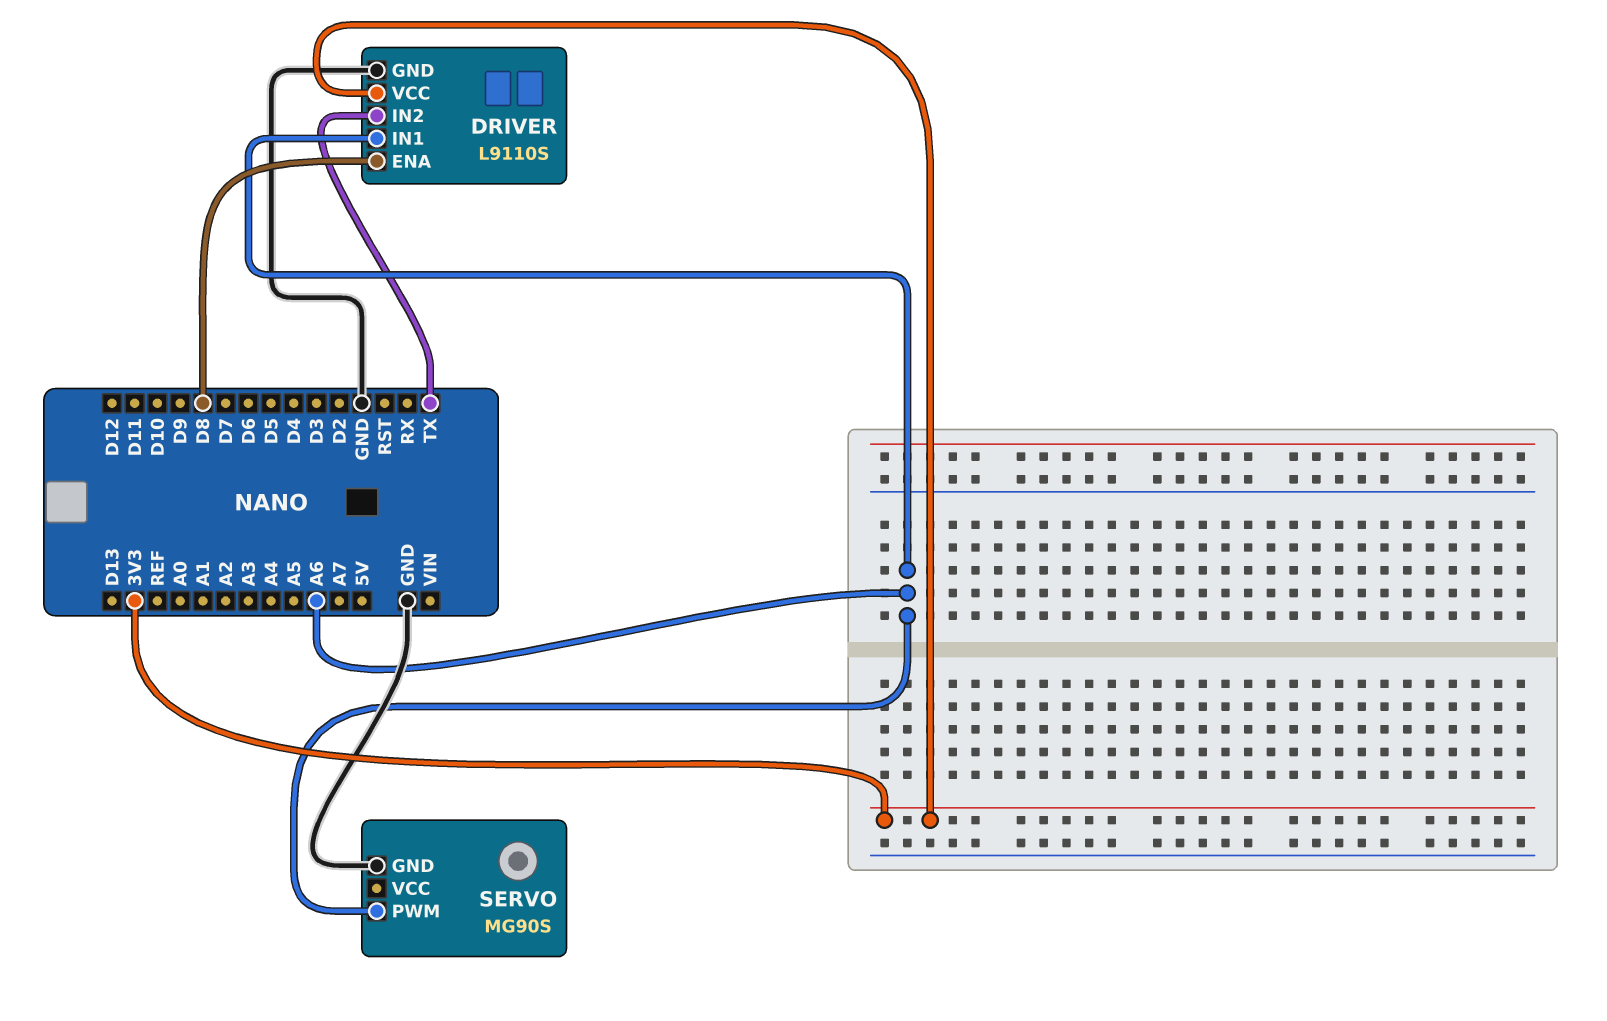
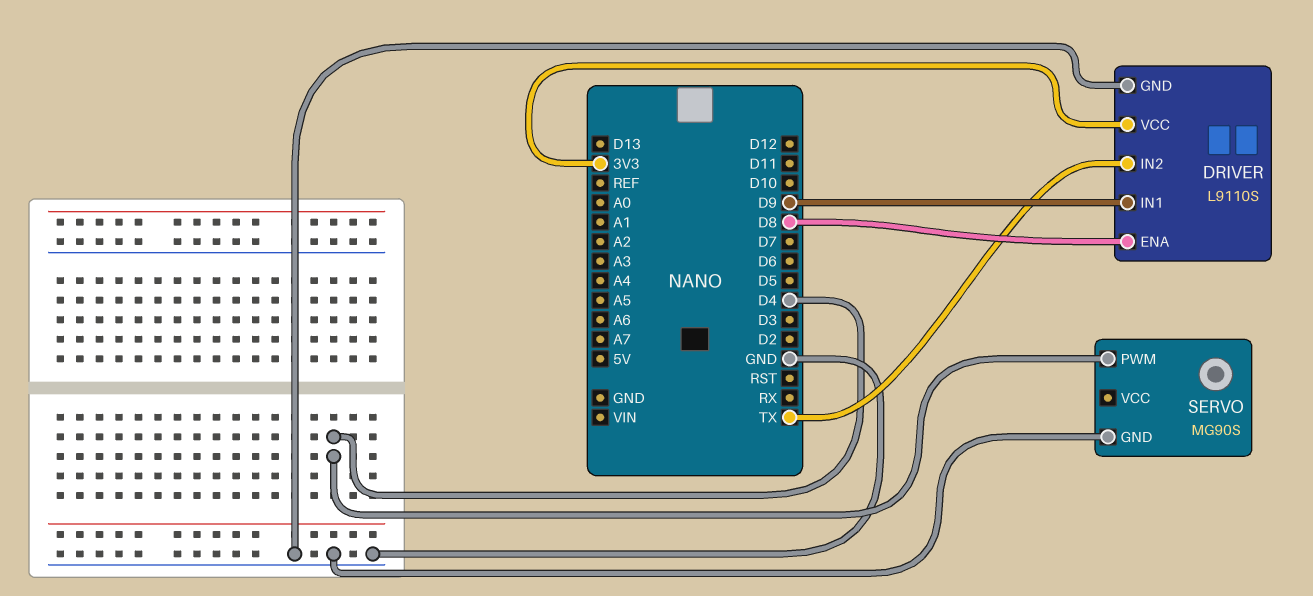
DRIVER pin IN1: A6 -> D9
SERVO pin PWM: A6 -> D4

